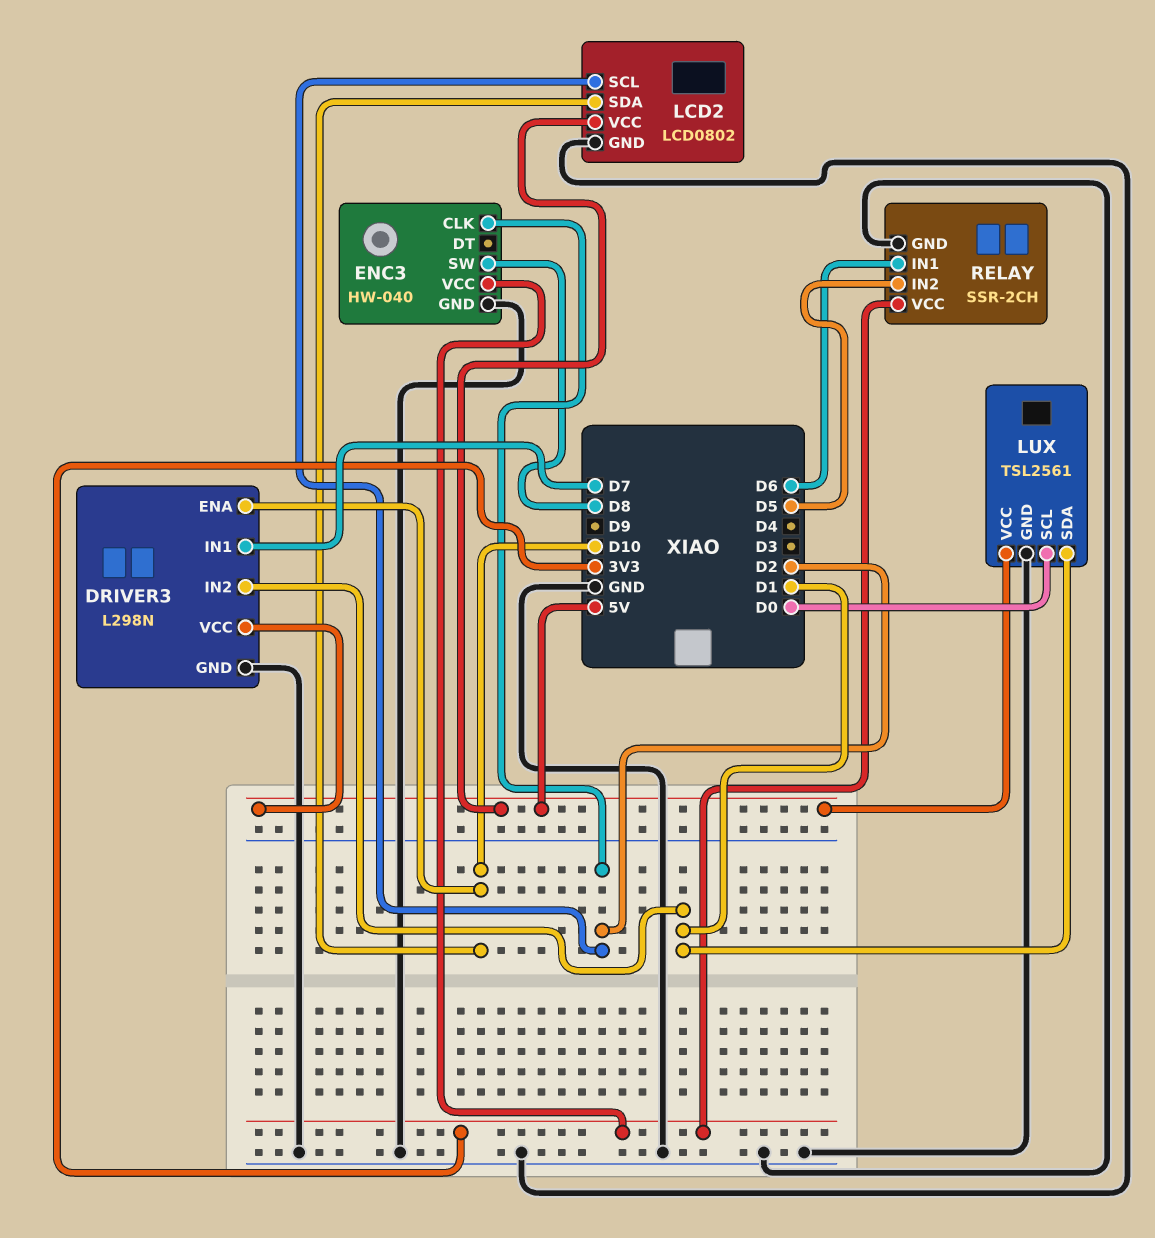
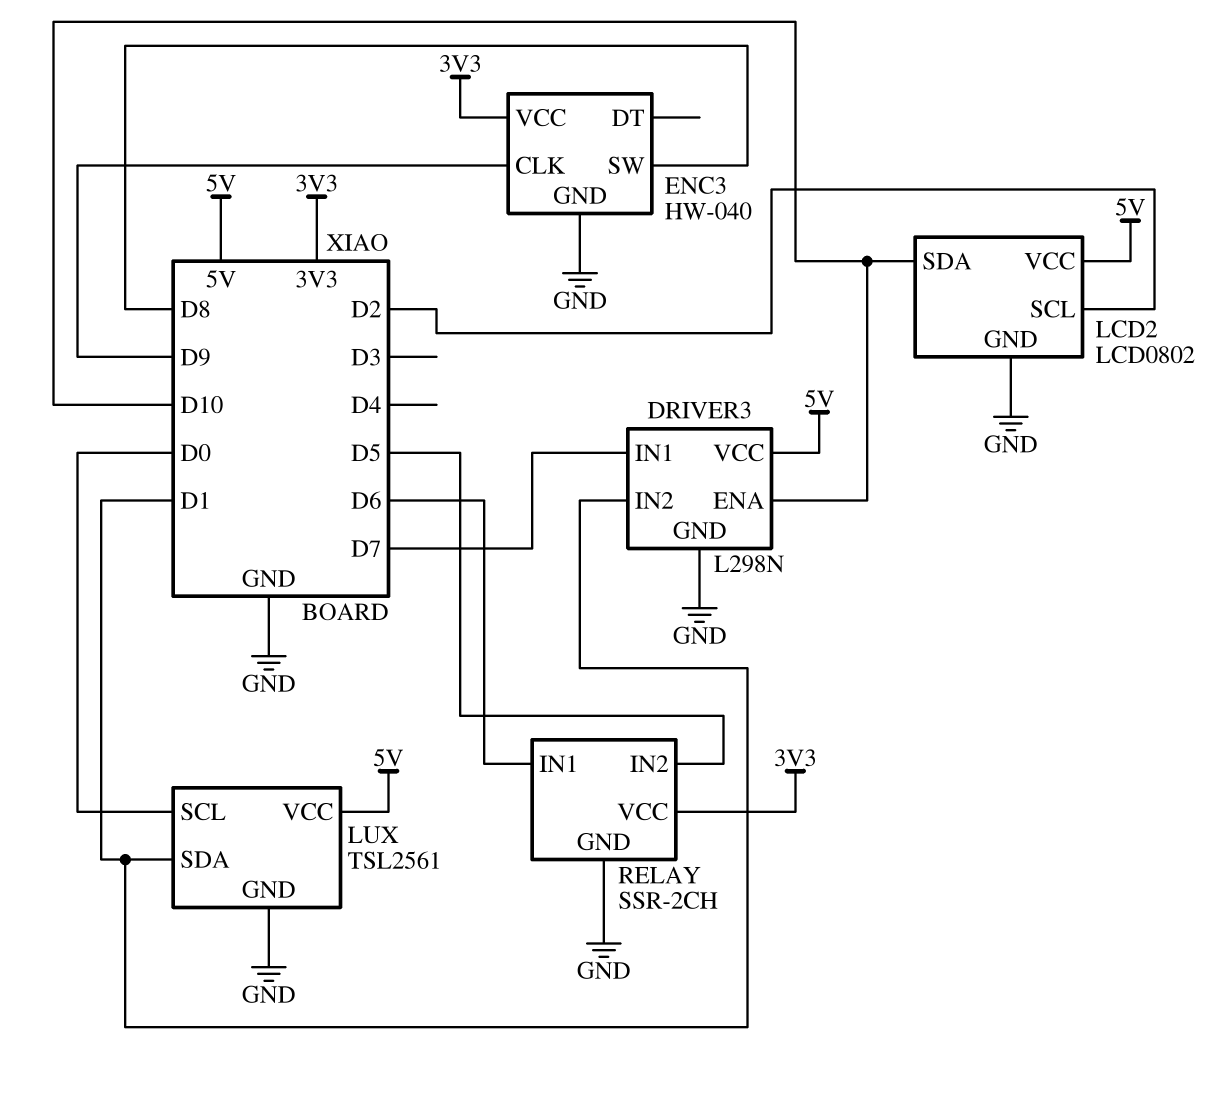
ENC3 pin CLK: D2 -> D9

